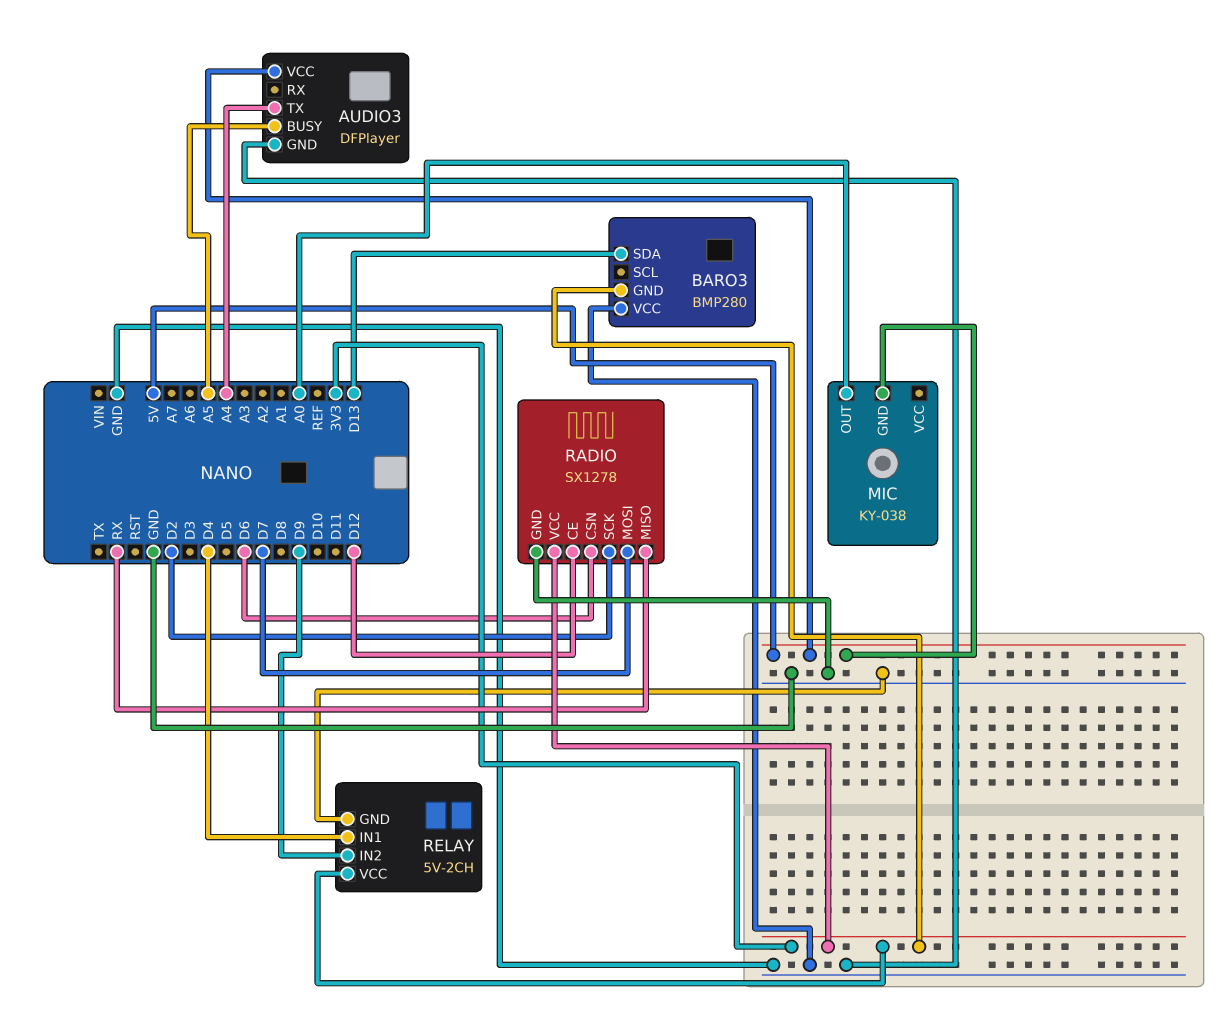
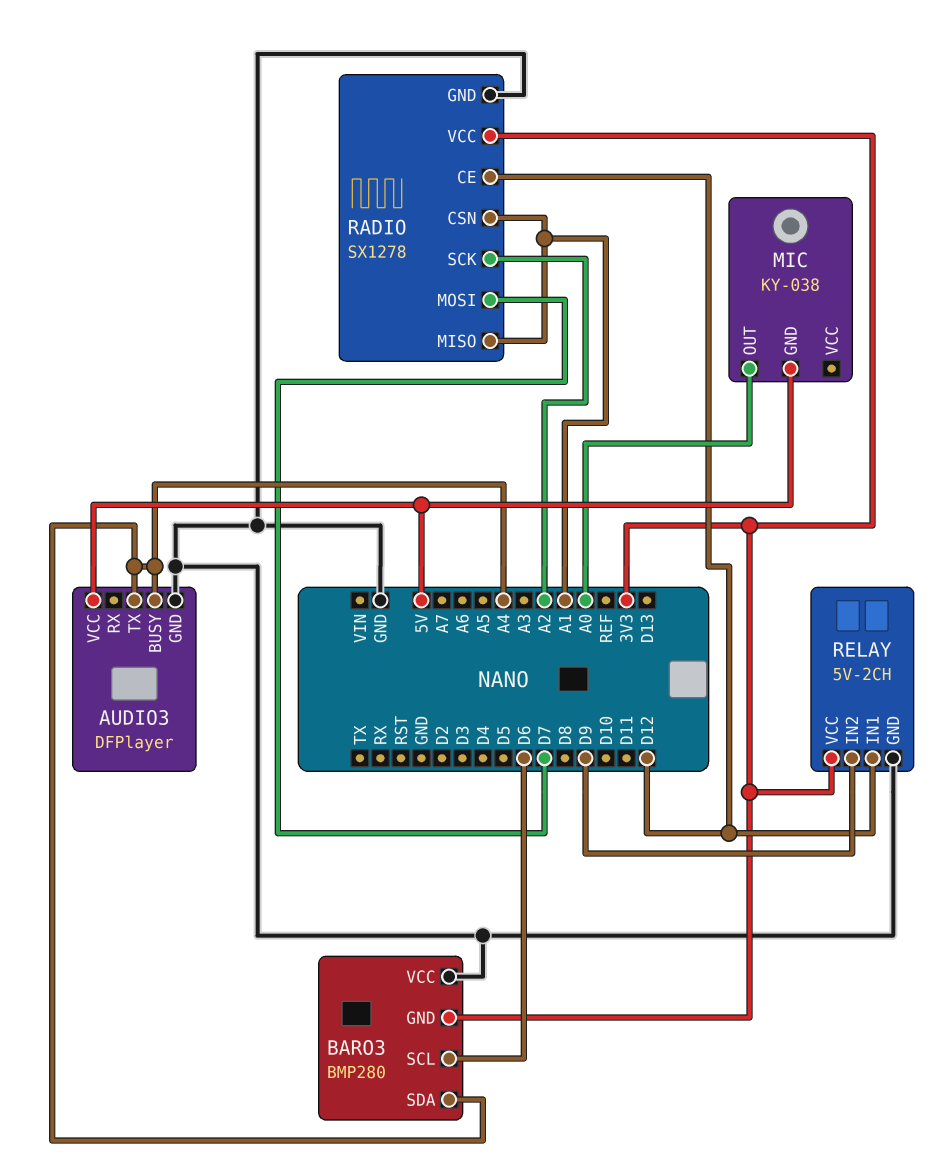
AUDIO3 pin BUSY: A5 -> A4
BARO3 pin SCL: none -> D6
BARO3 pin SDA: D13 -> A4
RADIO pin CSN: D6 -> A1
RADIO pin MISO: RX -> A1
RADIO pin SCK: D2 -> A2
RELAY pin IN1: D4 -> D12

